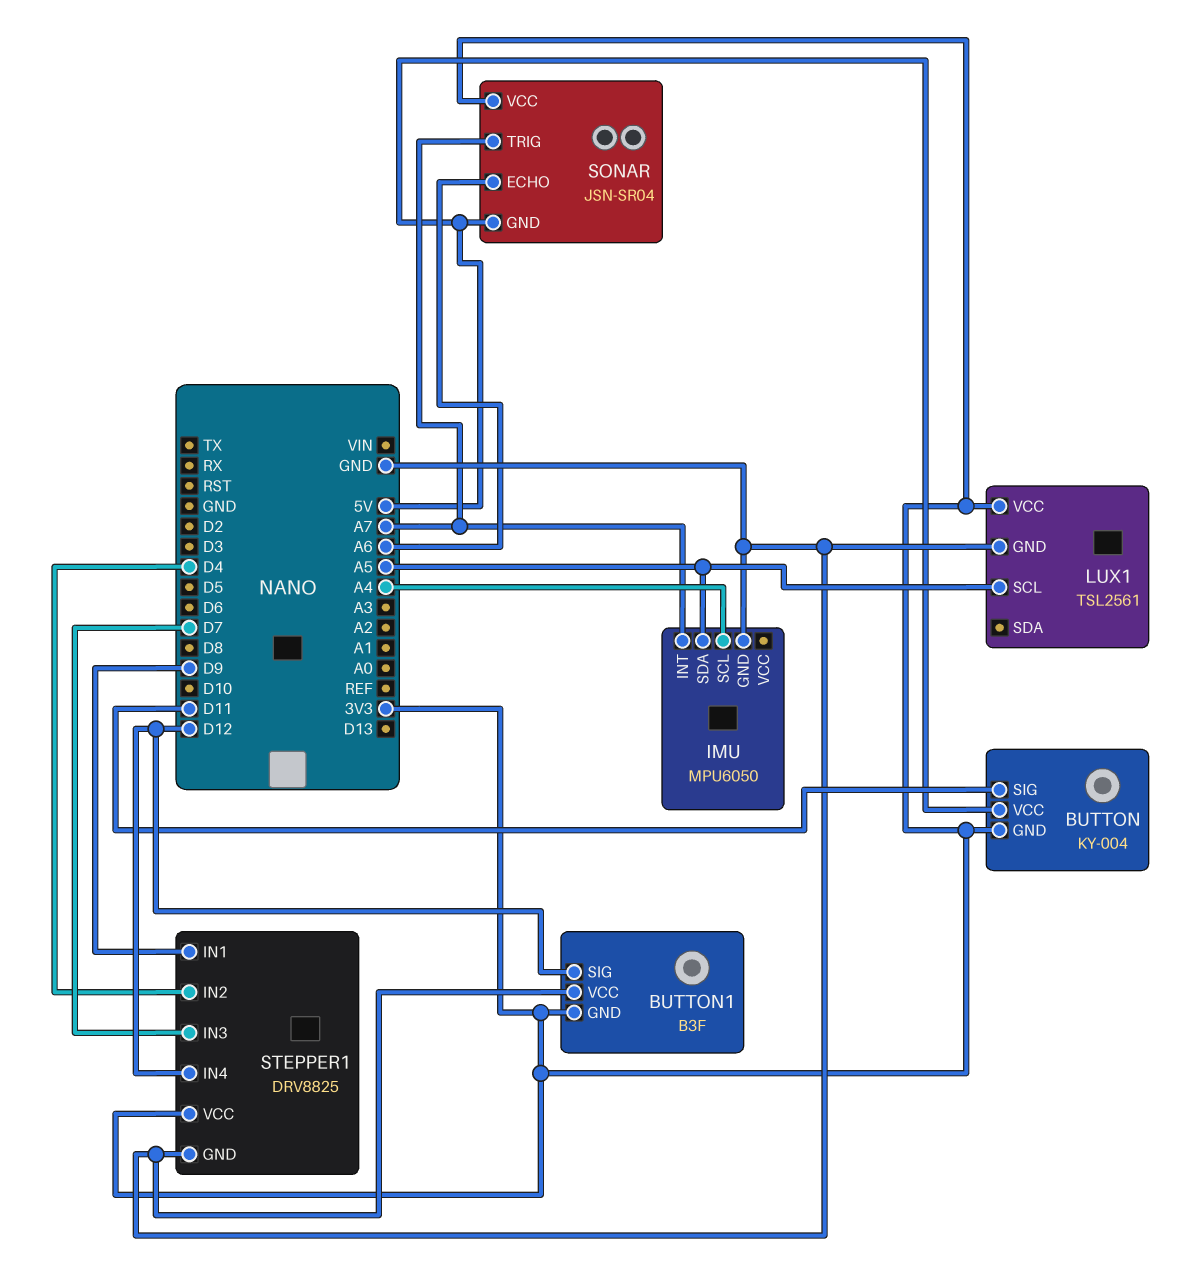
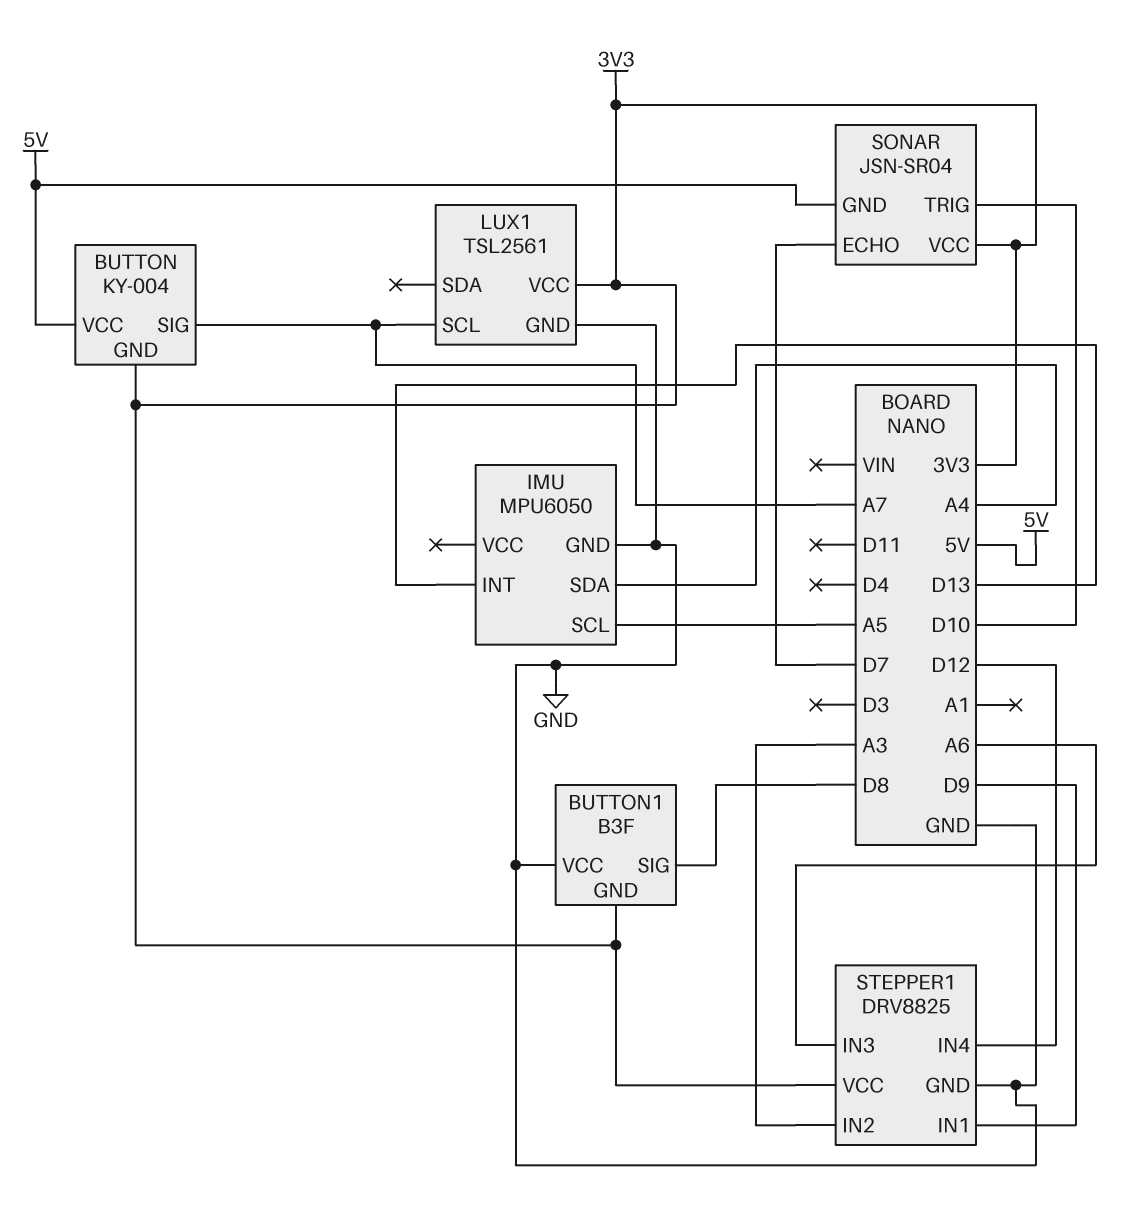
BUTTON pin SIG: D11 -> A7
BUTTON1 pin SIG: D12 -> D8
IMU pin INT: A7 -> D13
IMU pin SCL: A4 -> A5
IMU pin SDA: A5 -> A4
LUX1 pin SCL: A5 -> A7
SONAR pin ECHO: A6 -> D7
SONAR pin TRIG: A7 -> D10
STEPPER1 pin IN2: D4 -> A3
STEPPER1 pin IN3: D7 -> A6

